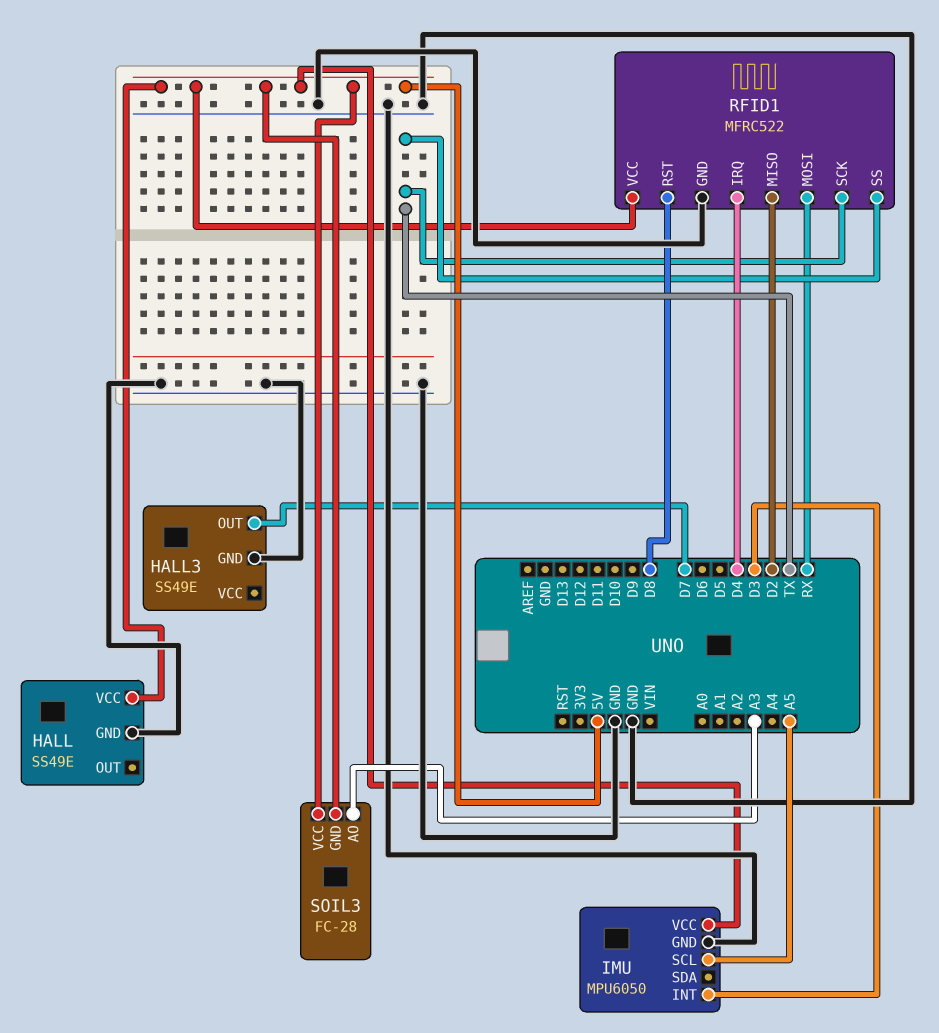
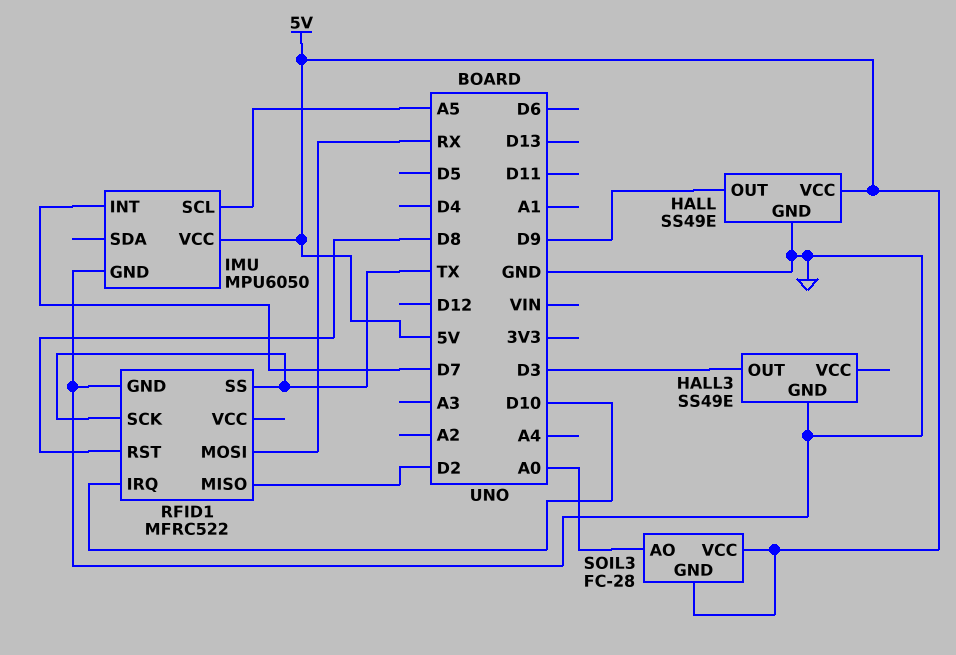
HALL pin OUT: none -> D9
HALL3 pin OUT: D7 -> D3
IMU pin INT: D3 -> D7
RFID1 pin IRQ: D4 -> D10
RFID1 pin VCC: 5V -> none
SOIL3 pin AO: A3 -> A0

